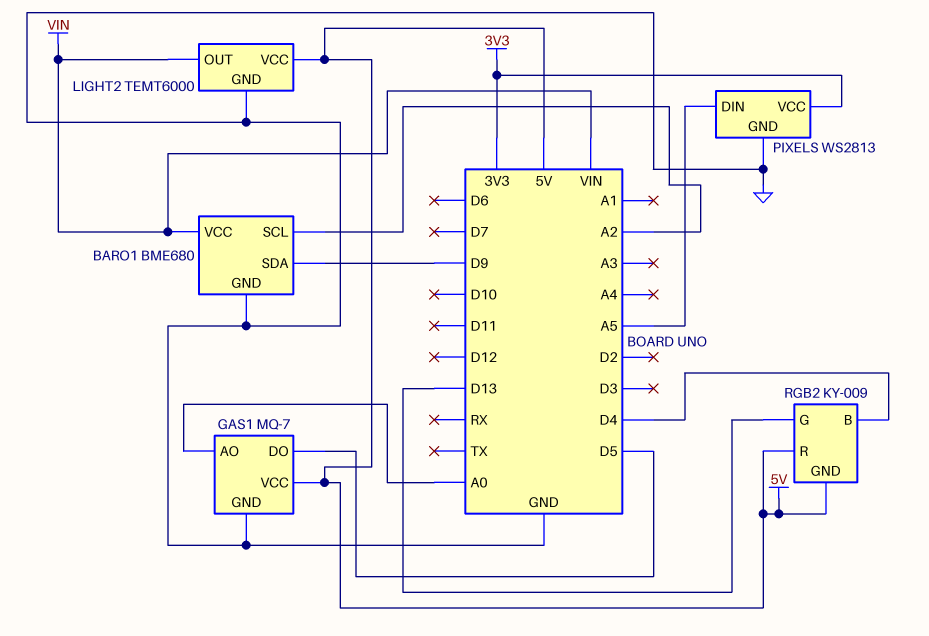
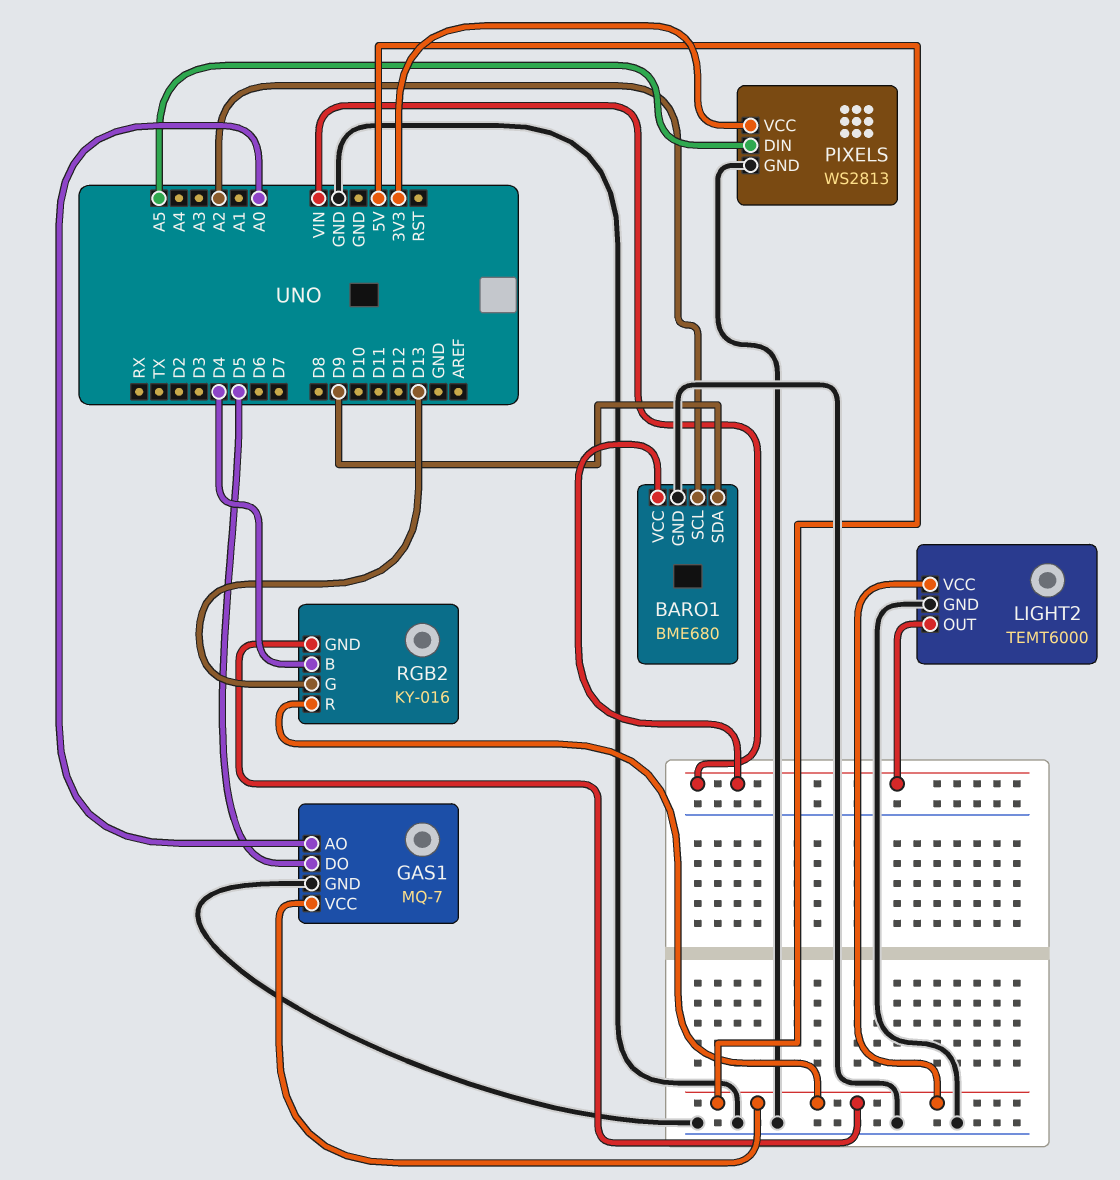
RGB2: KY-009 -> KY-016

